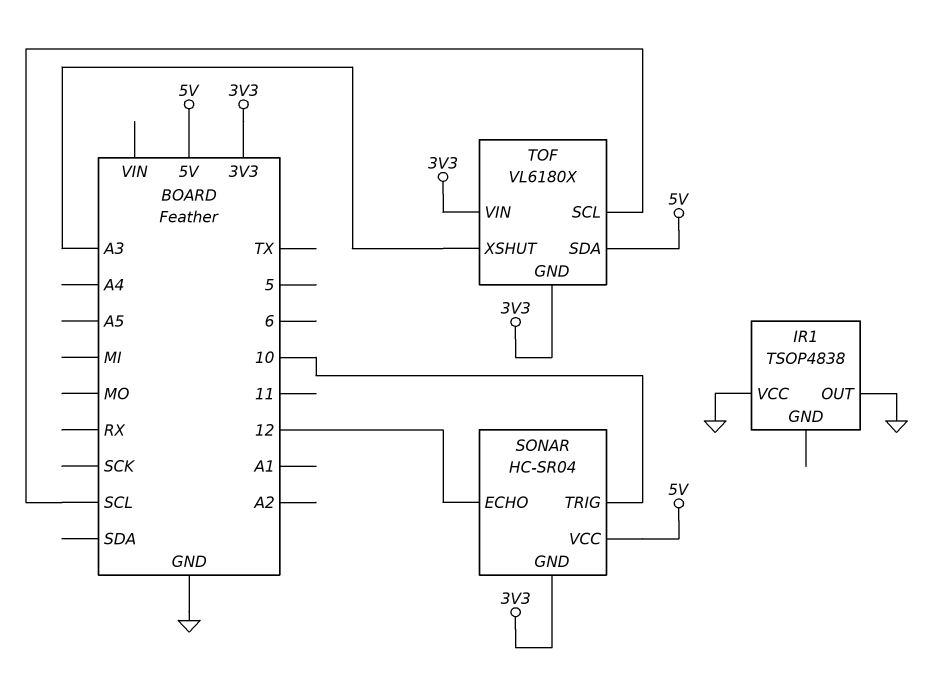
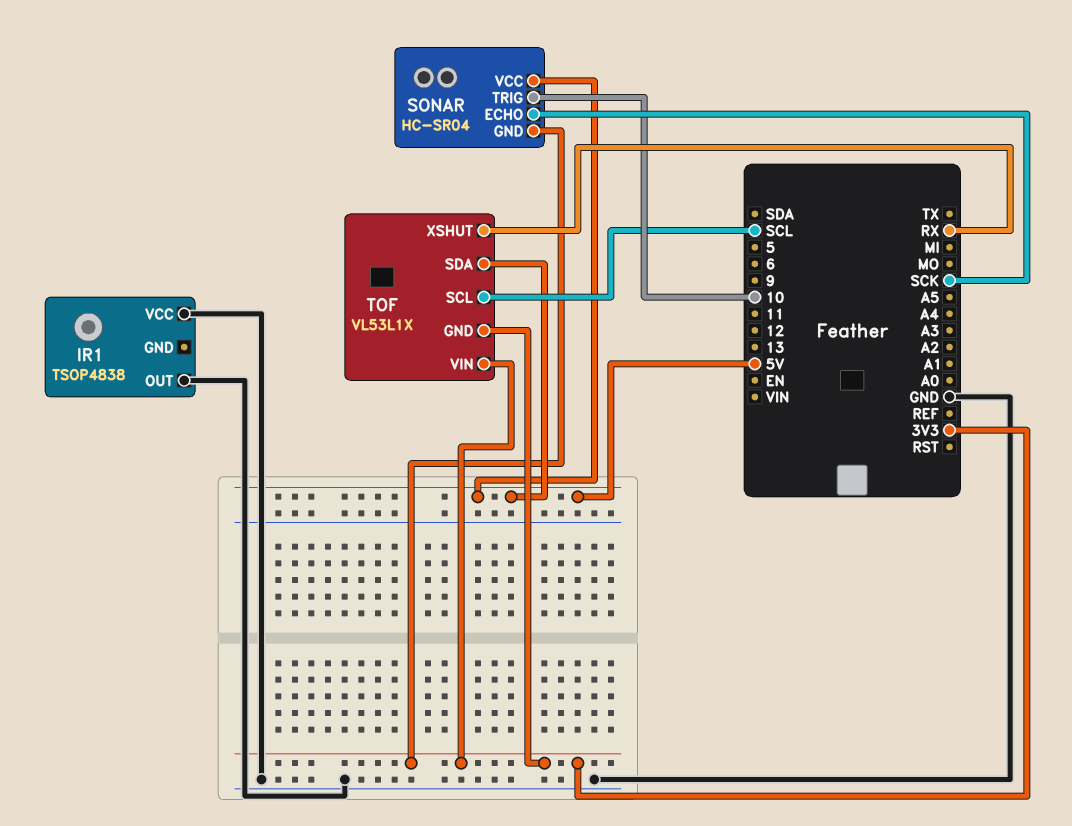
SONAR pin ECHO: 12 -> SCK
TOF: VL6180X -> VL53L1X
TOF pin XSHUT: A3 -> RX

